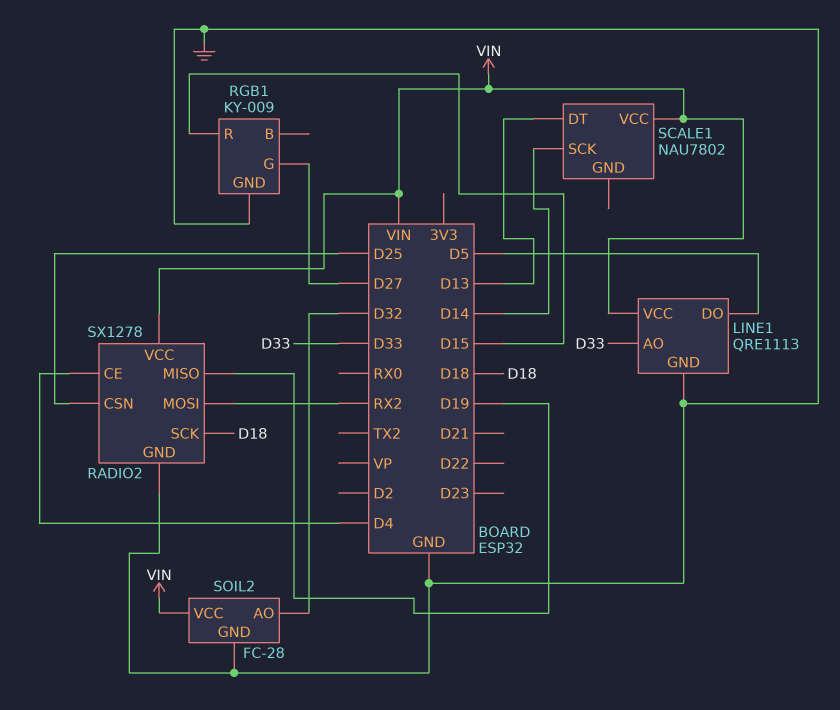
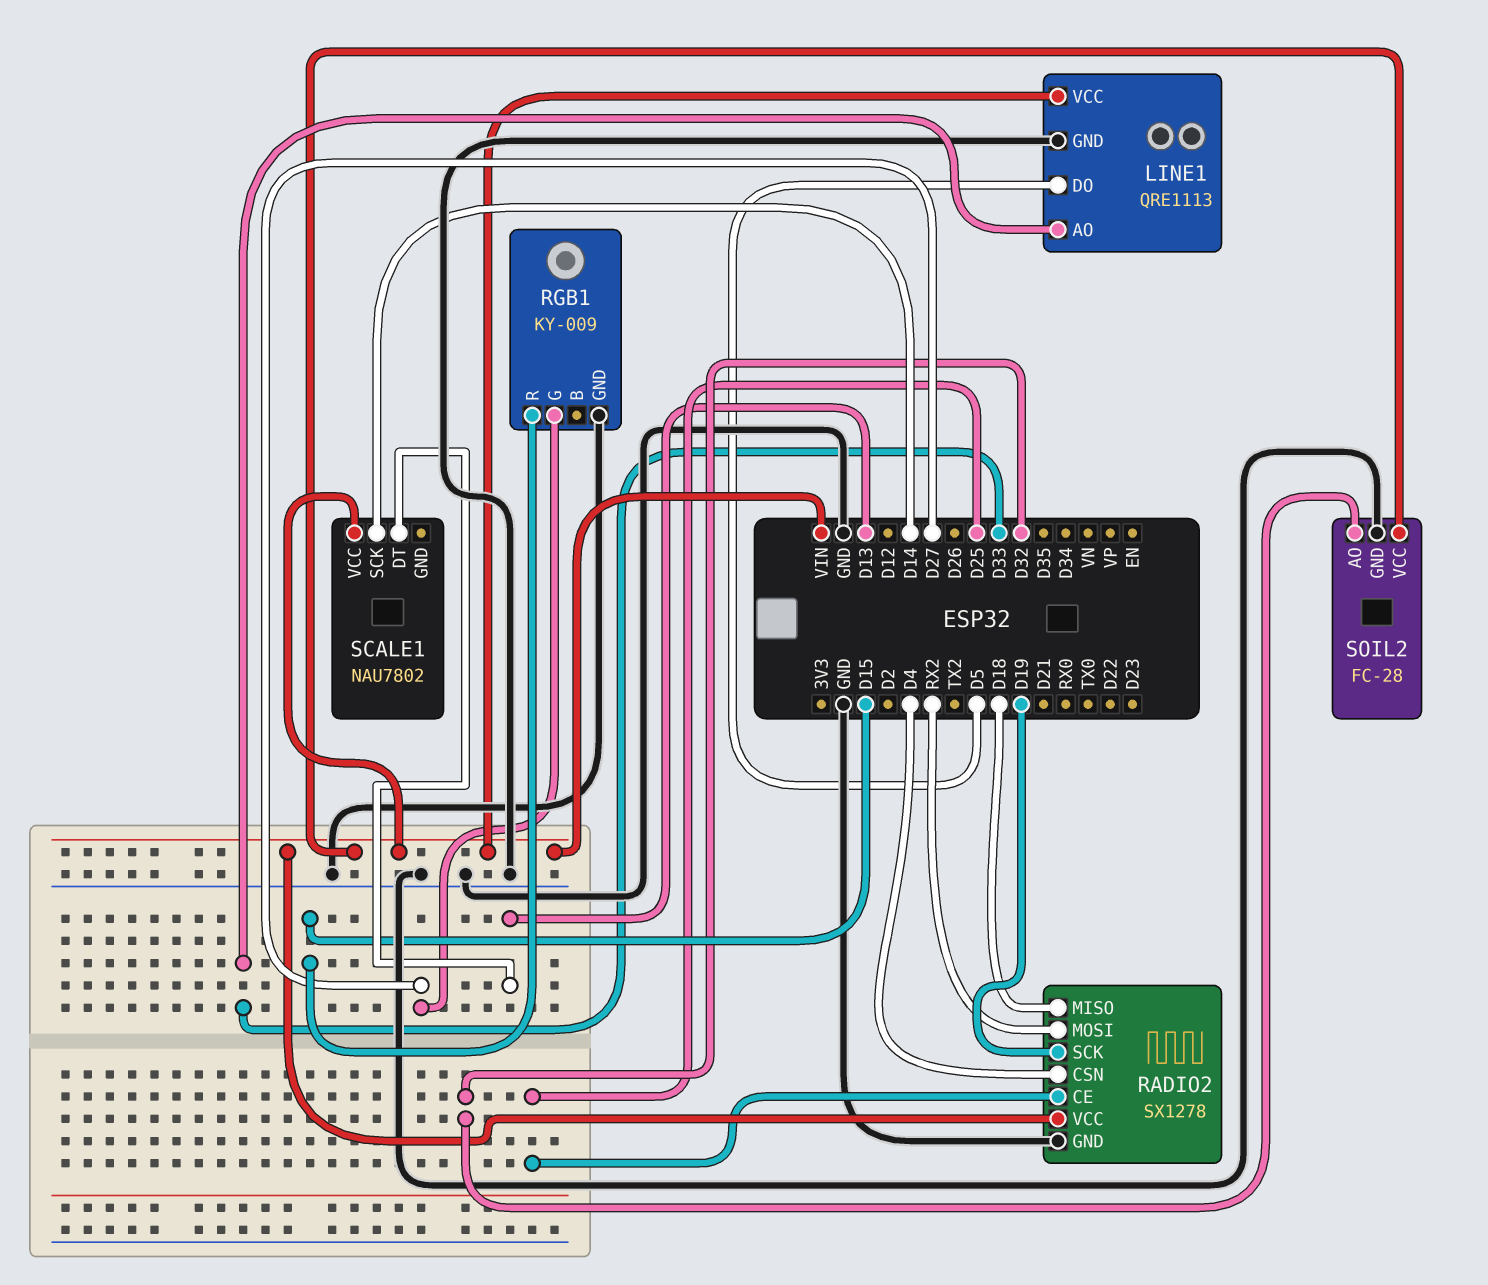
RADIO2 pin CE: D4 -> D25
RADIO2 pin CSN: D25 -> D4
RADIO2 pin MISO: D19 -> D18
RADIO2 pin SCK: D18 -> D19

